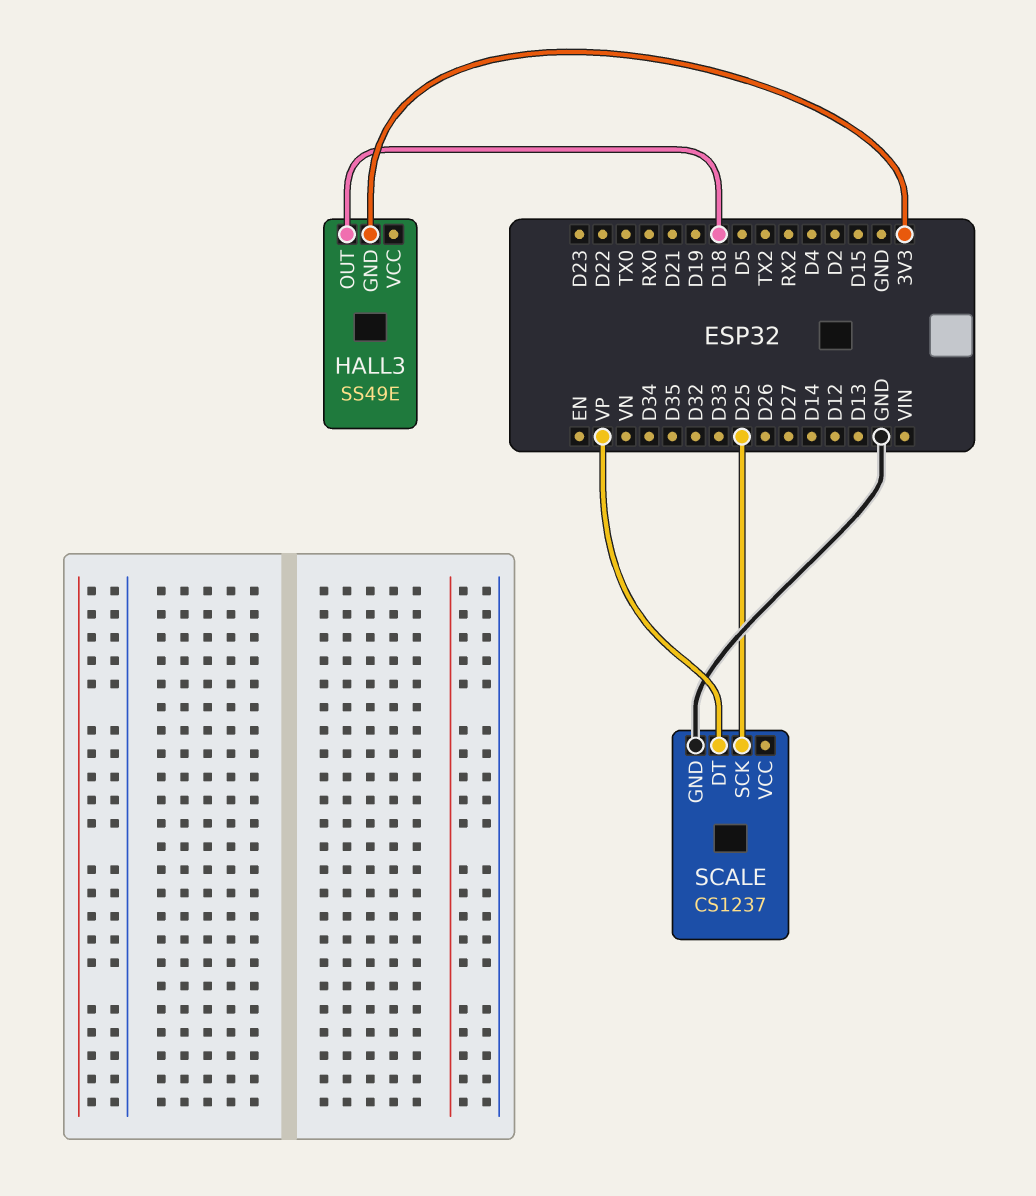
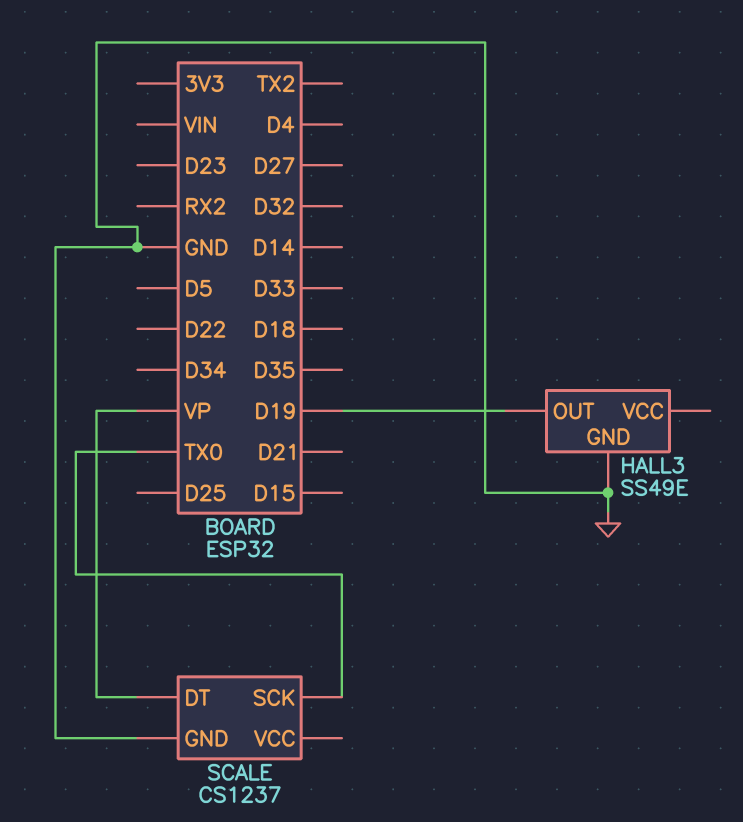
HALL3 pin GND: 3V3 -> GND
HALL3 pin OUT: D18 -> D19
SCALE pin SCK: D25 -> TX0

